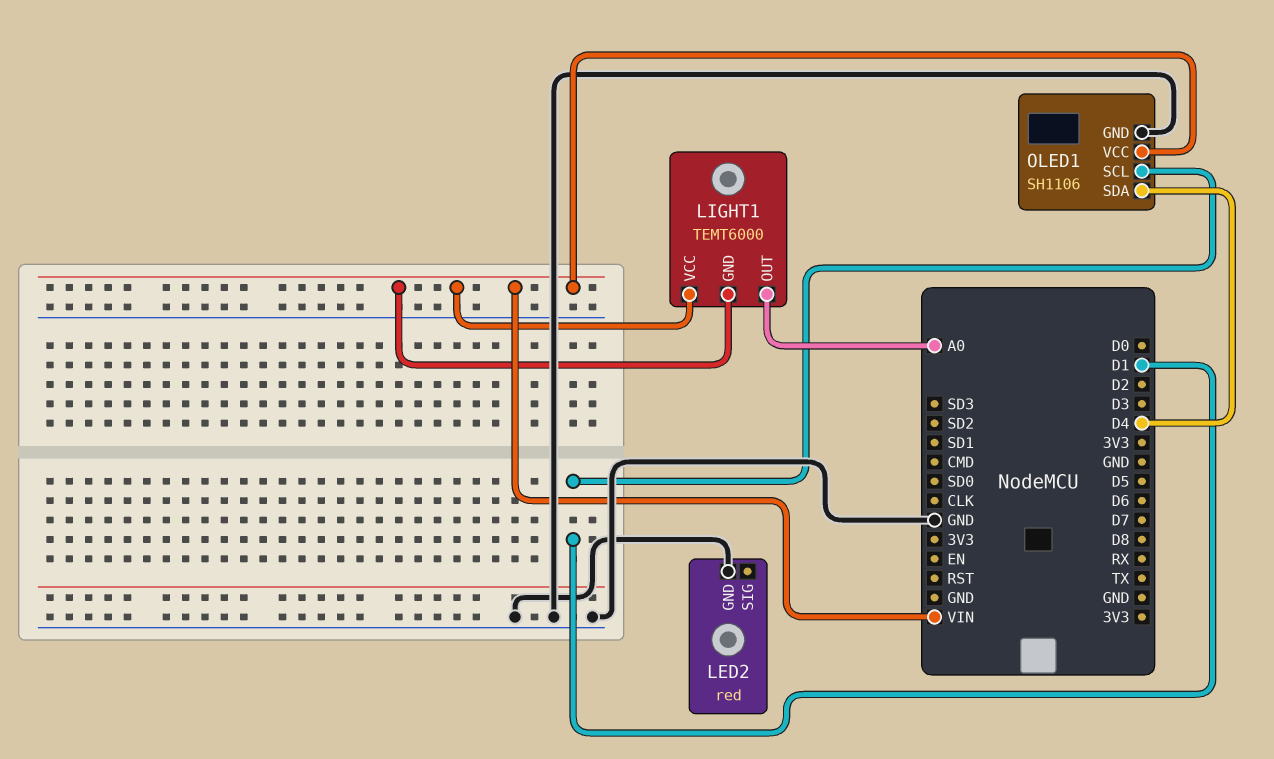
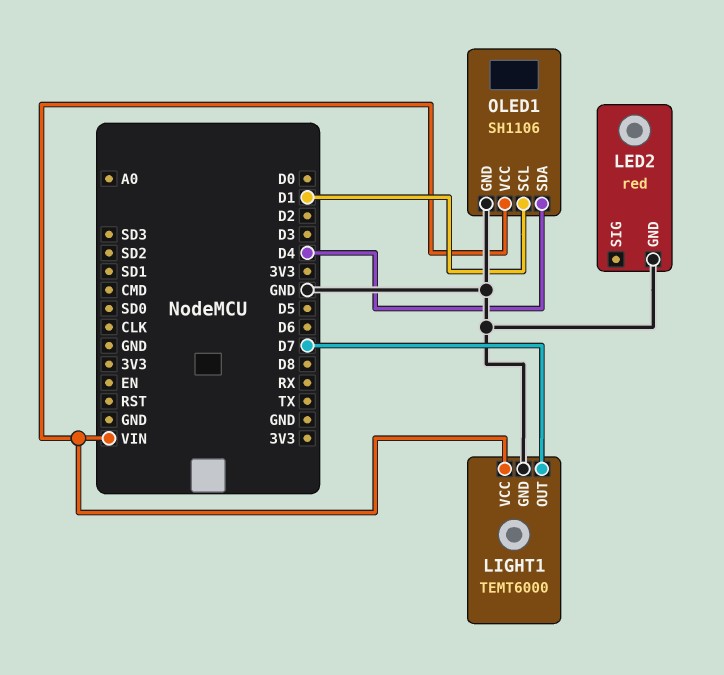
LIGHT1 pin GND: VIN -> GND
LIGHT1 pin OUT: A0 -> D7

